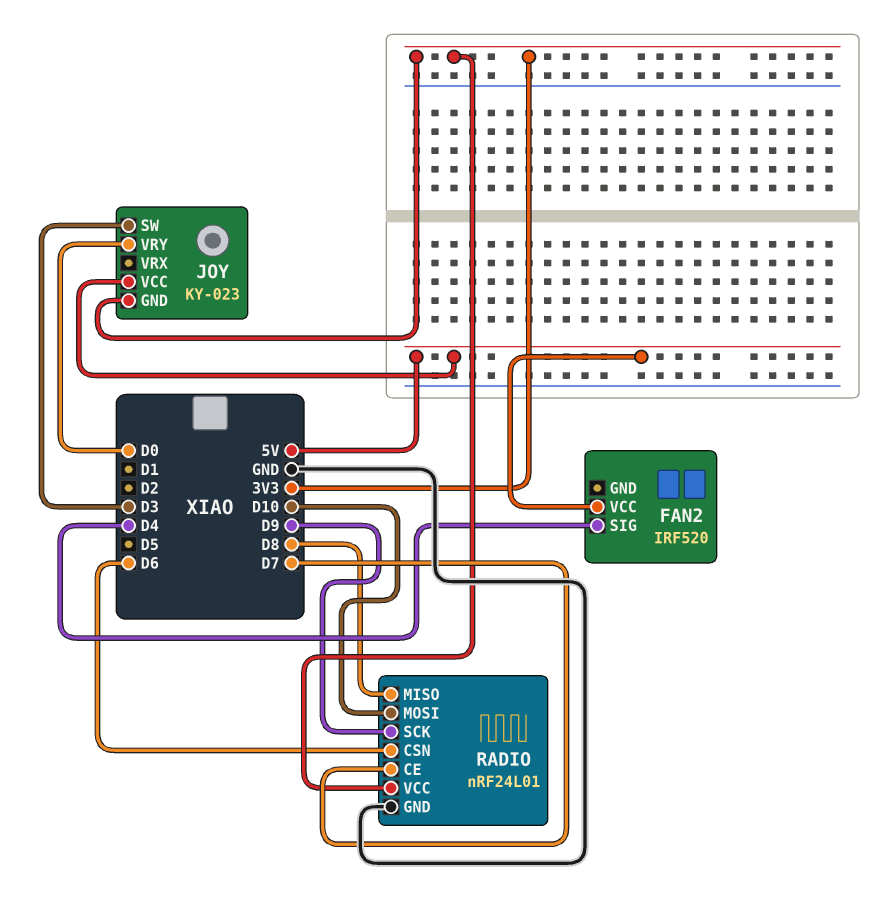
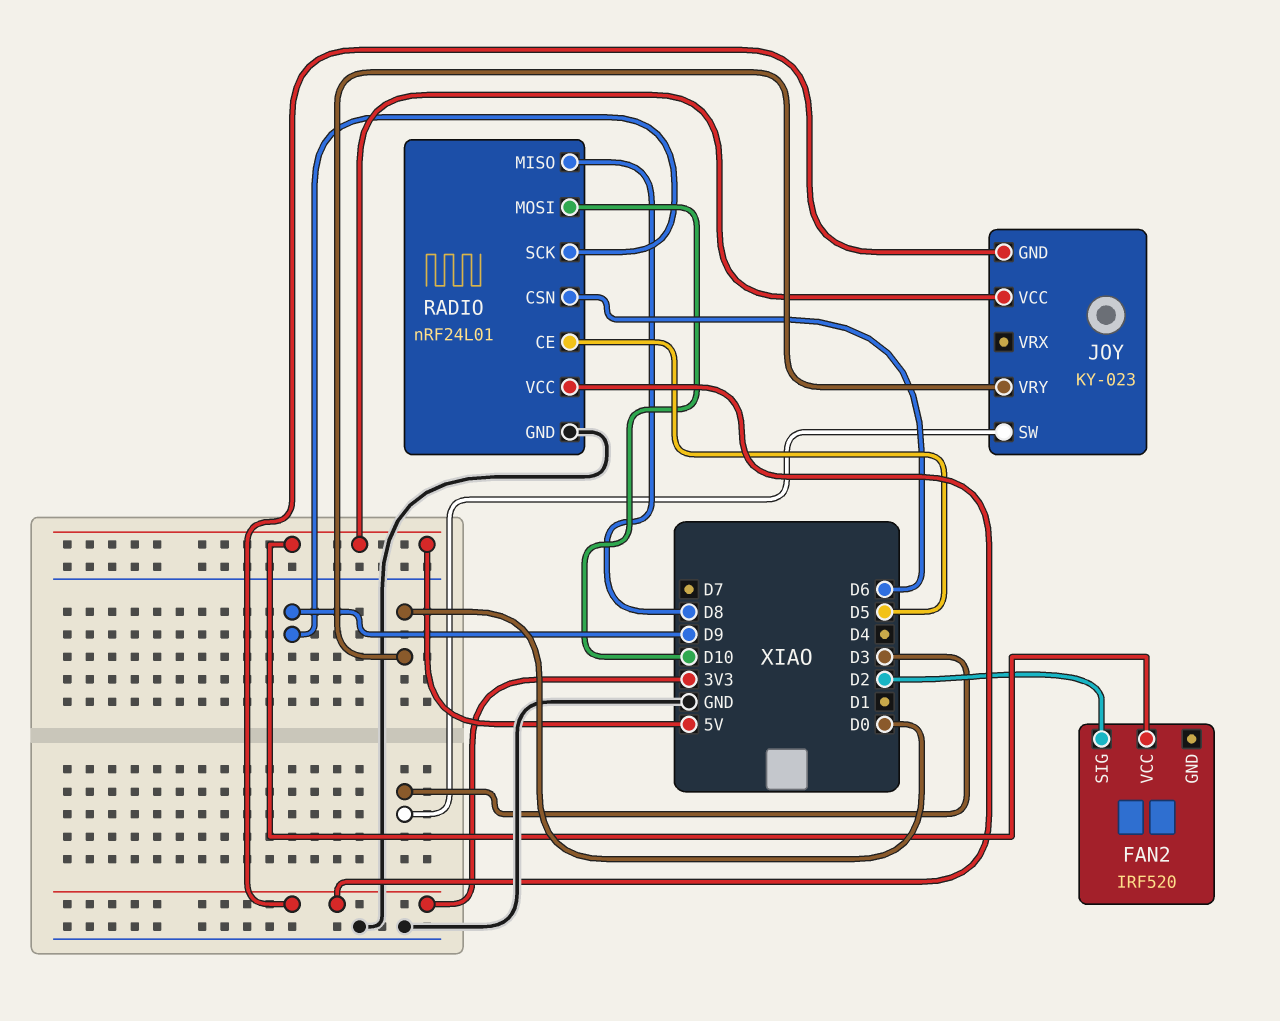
FAN2 pin SIG: D4 -> D2
RADIO pin CE: D7 -> D5

